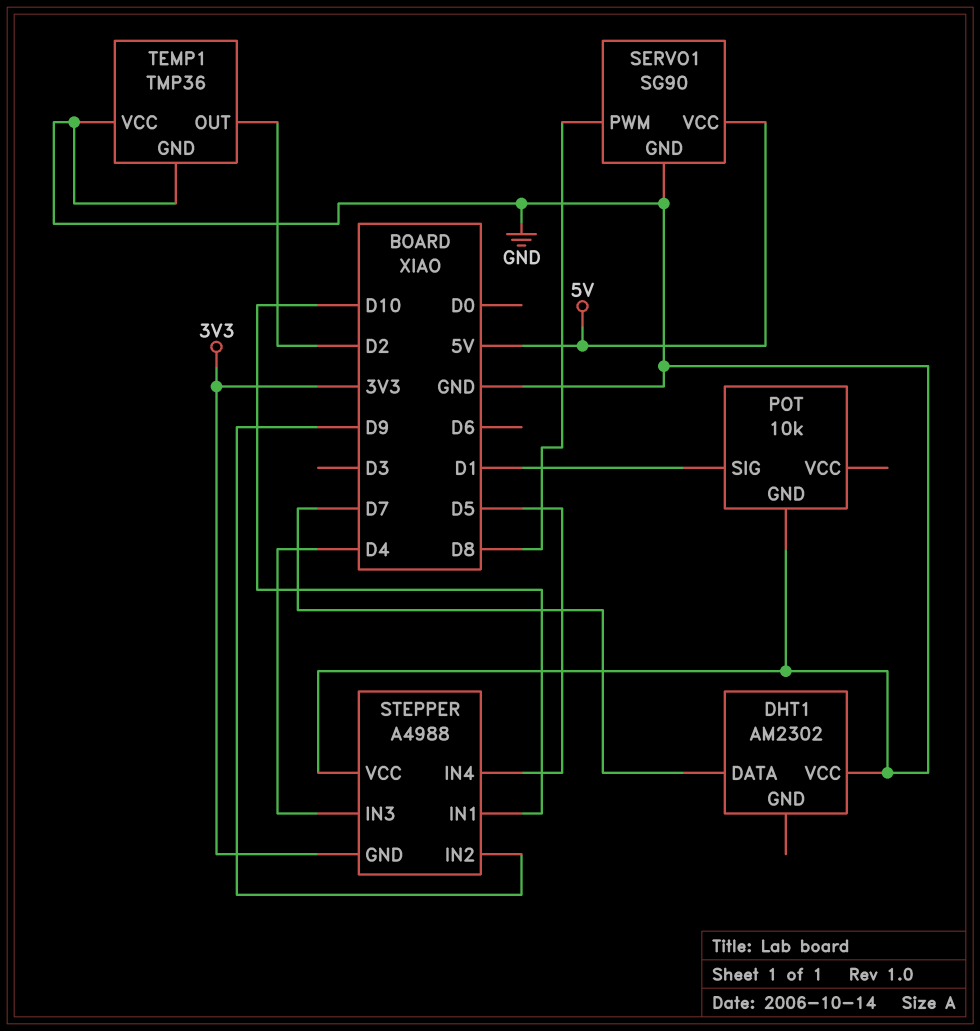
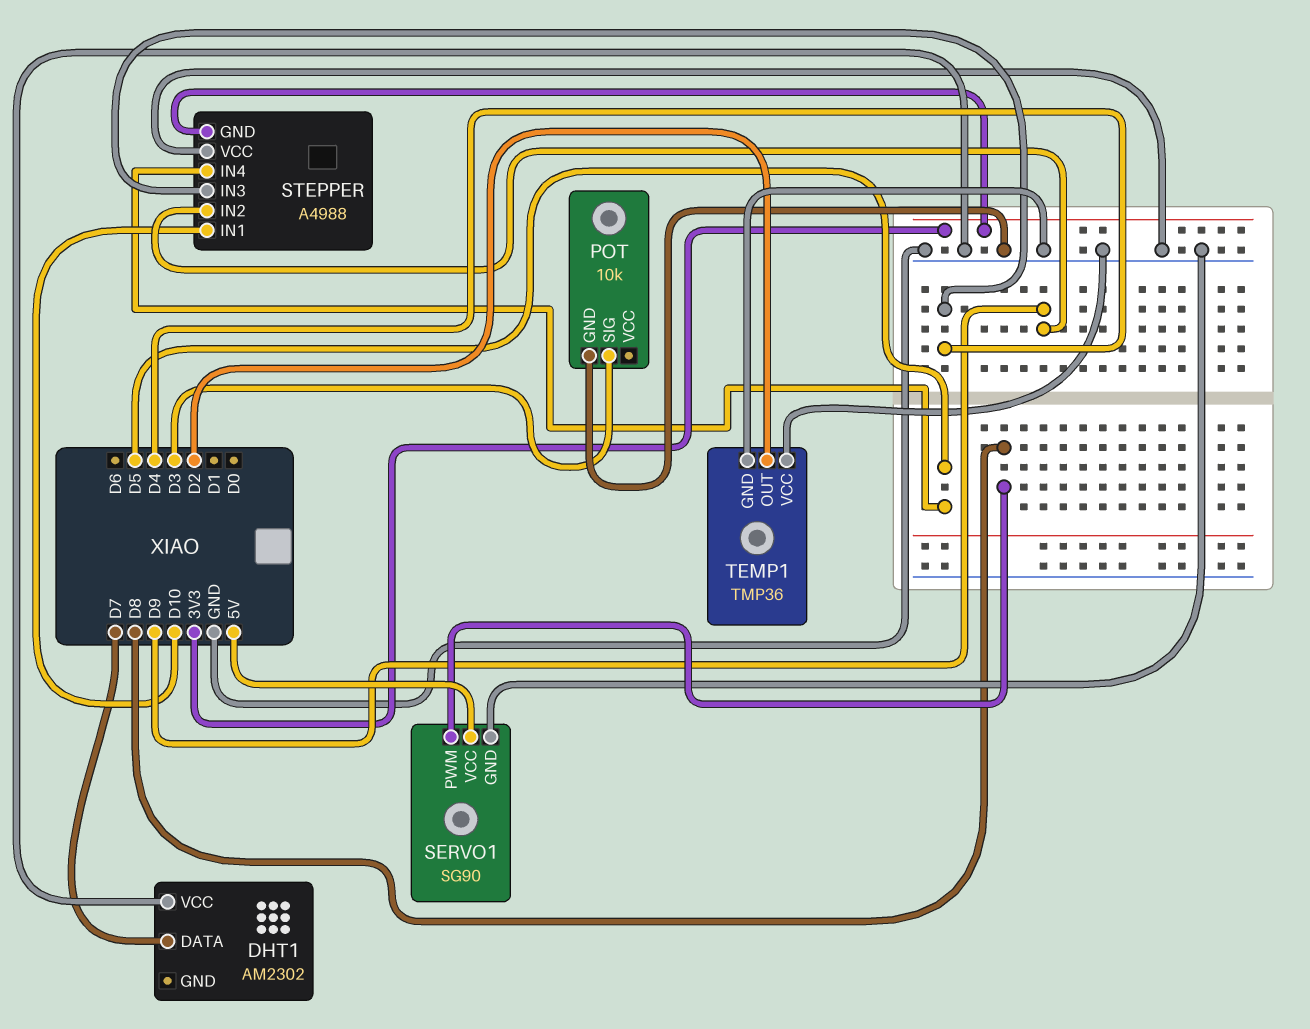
POT pin SIG: D1 -> D3

